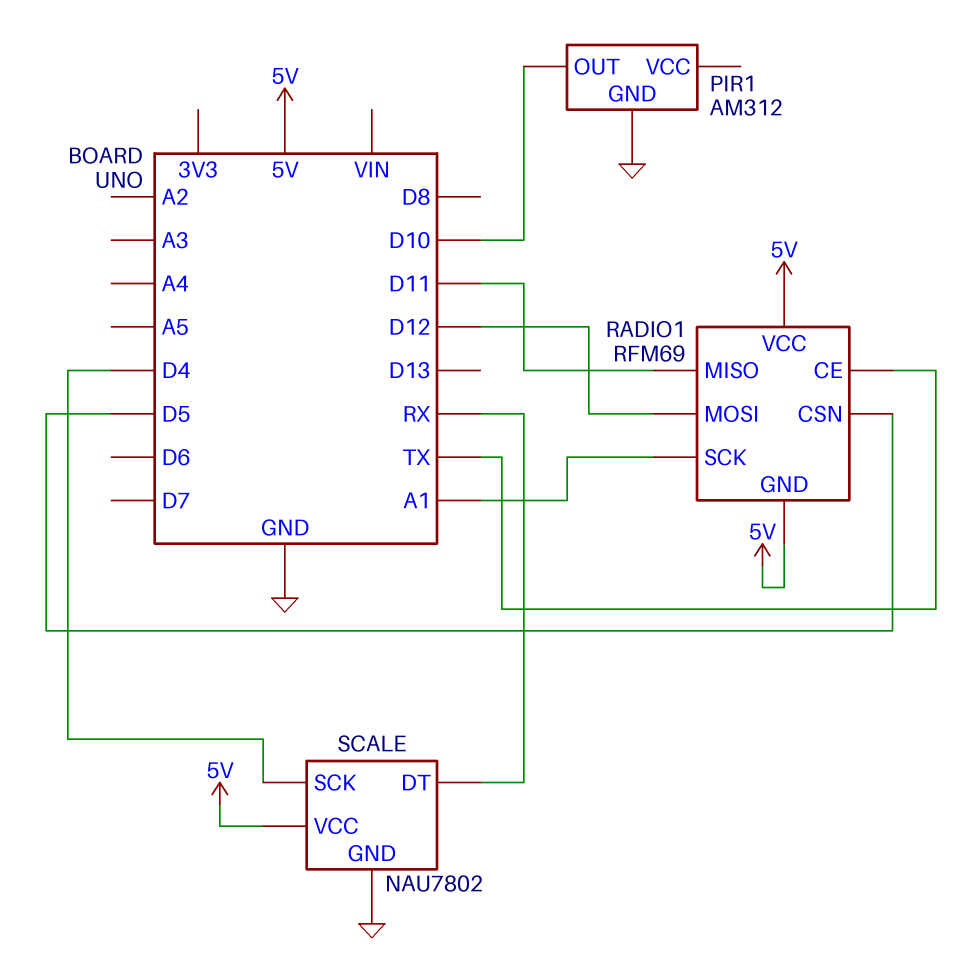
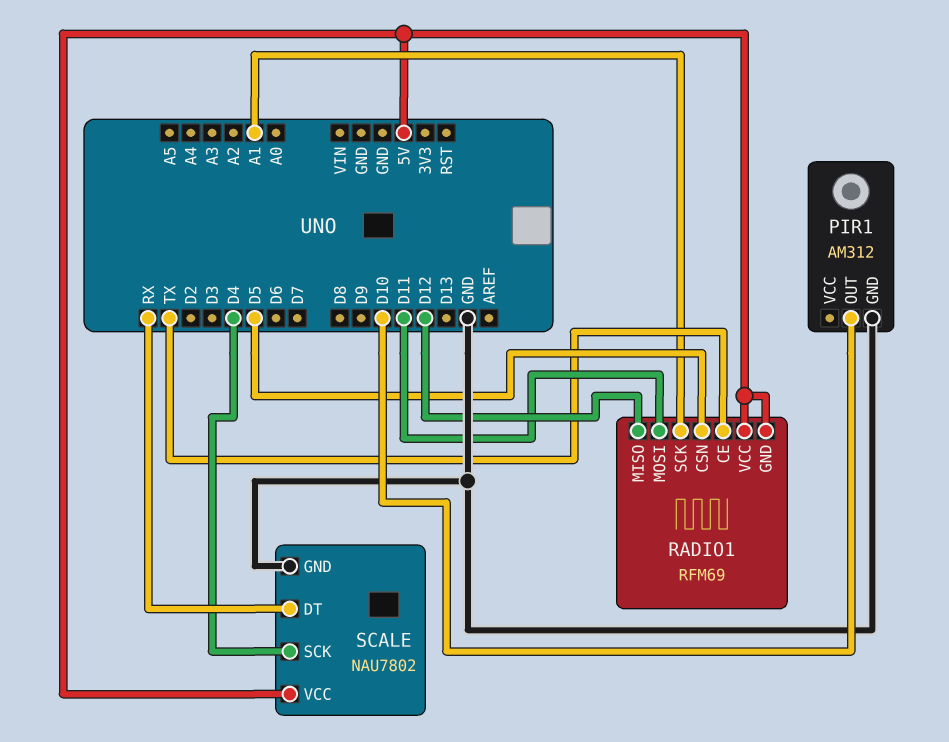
RADIO1 pin MISO: D11 -> D12
RADIO1 pin MOSI: D12 -> D11

